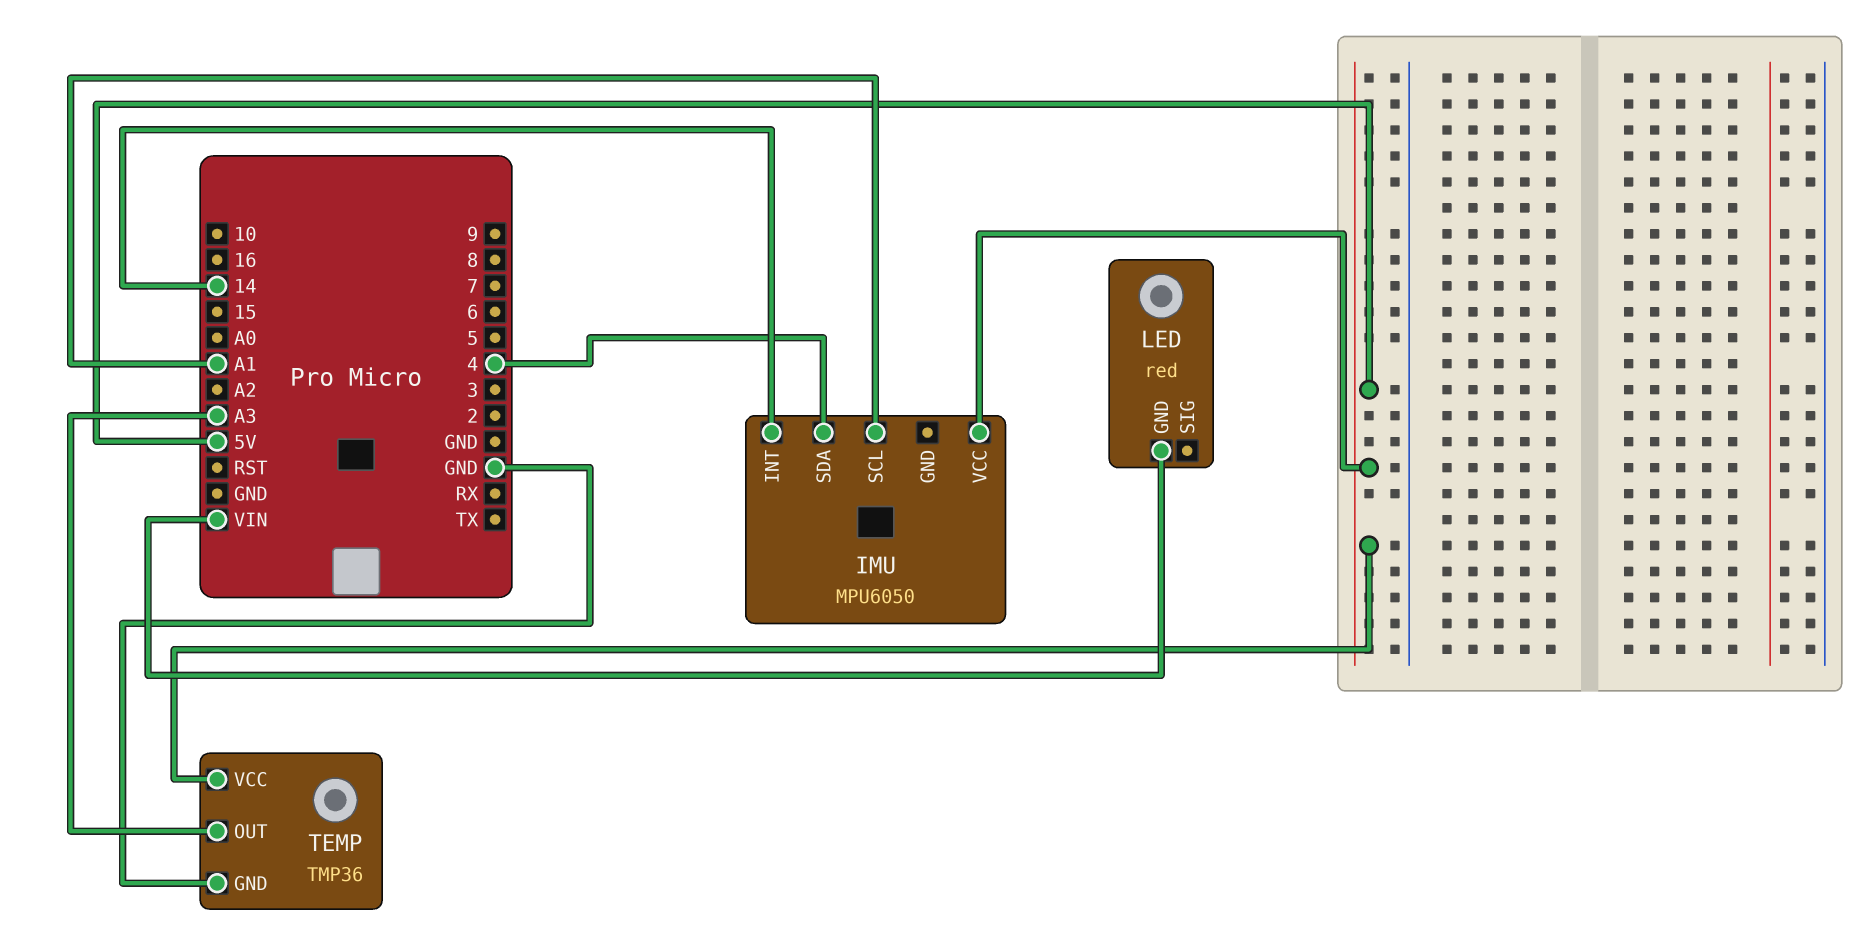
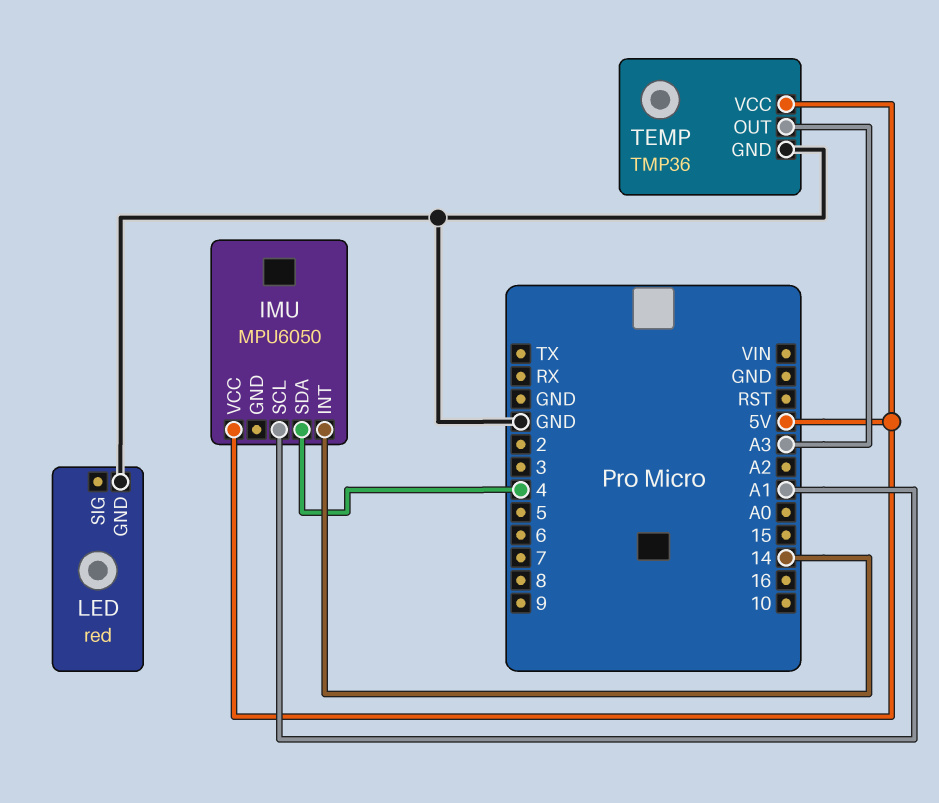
LED pin GND: VIN -> GND

